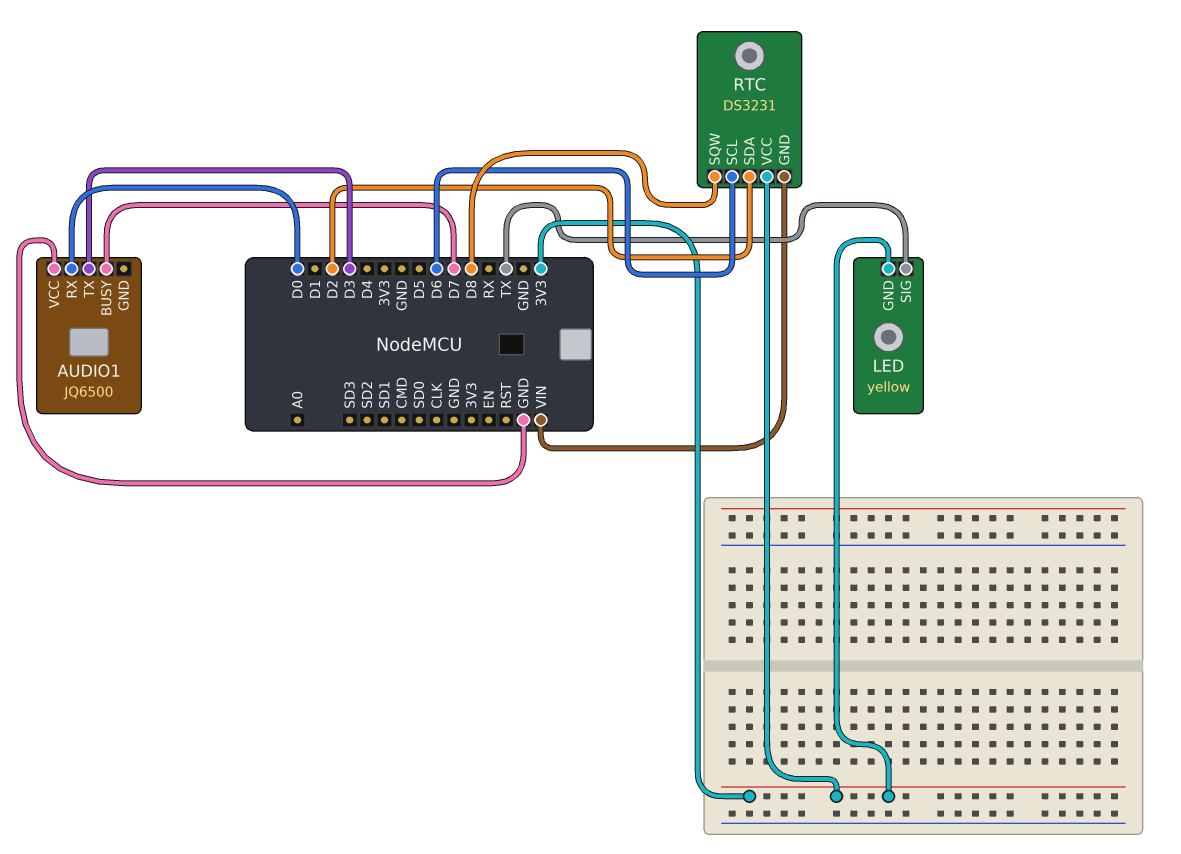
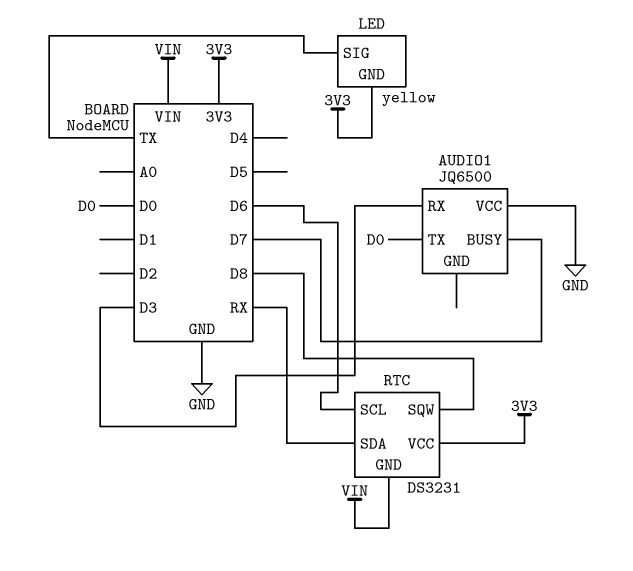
AUDIO1 pin RX: D0 -> D3
AUDIO1 pin TX: D3 -> D0
RTC pin SDA: D2 -> RX

